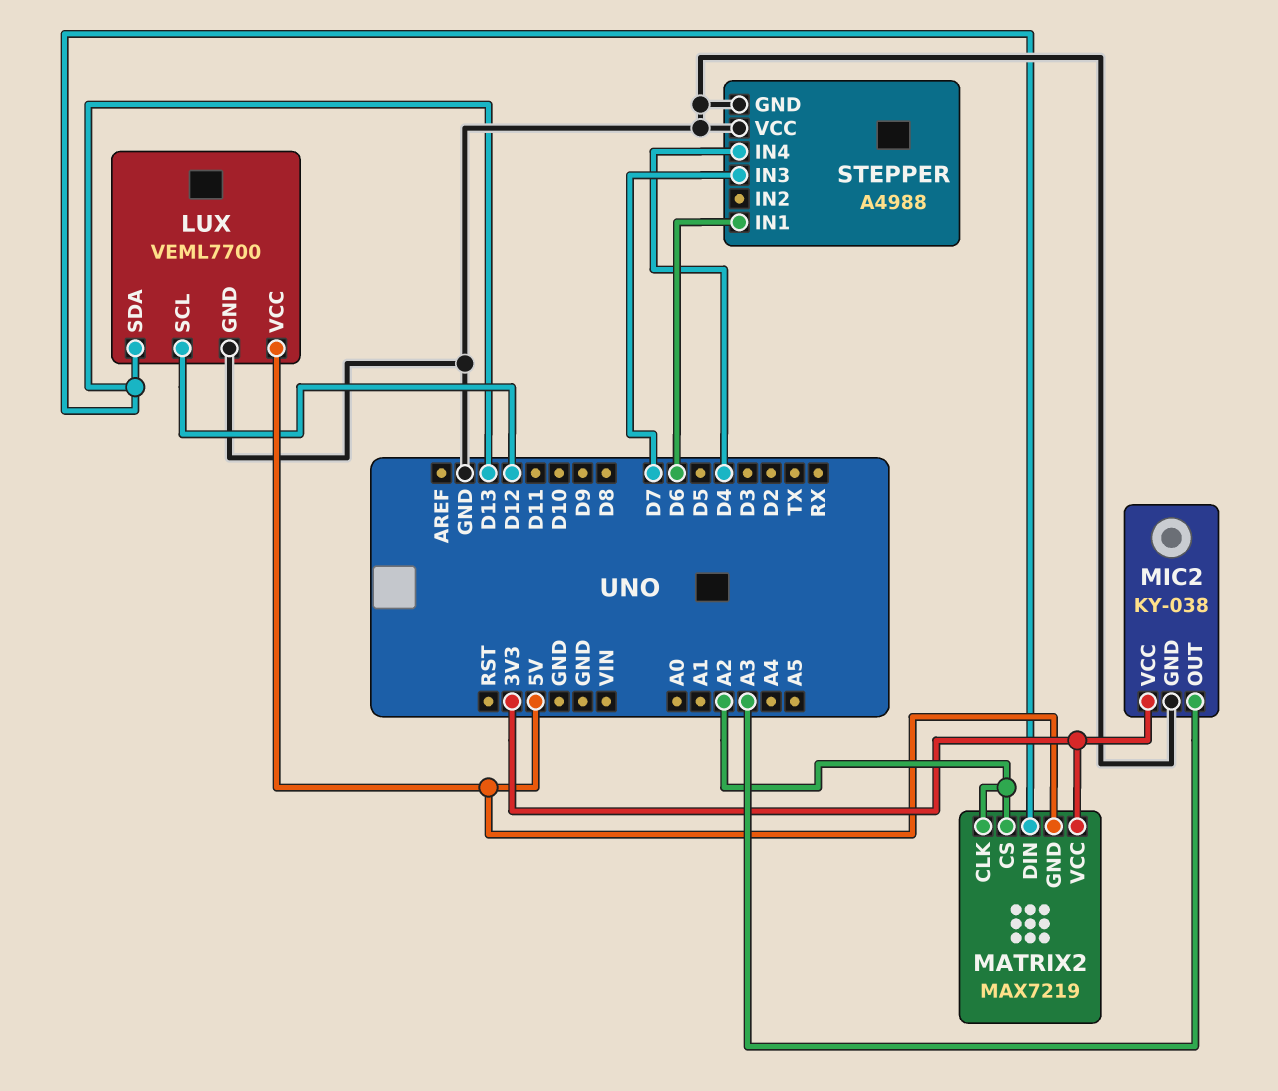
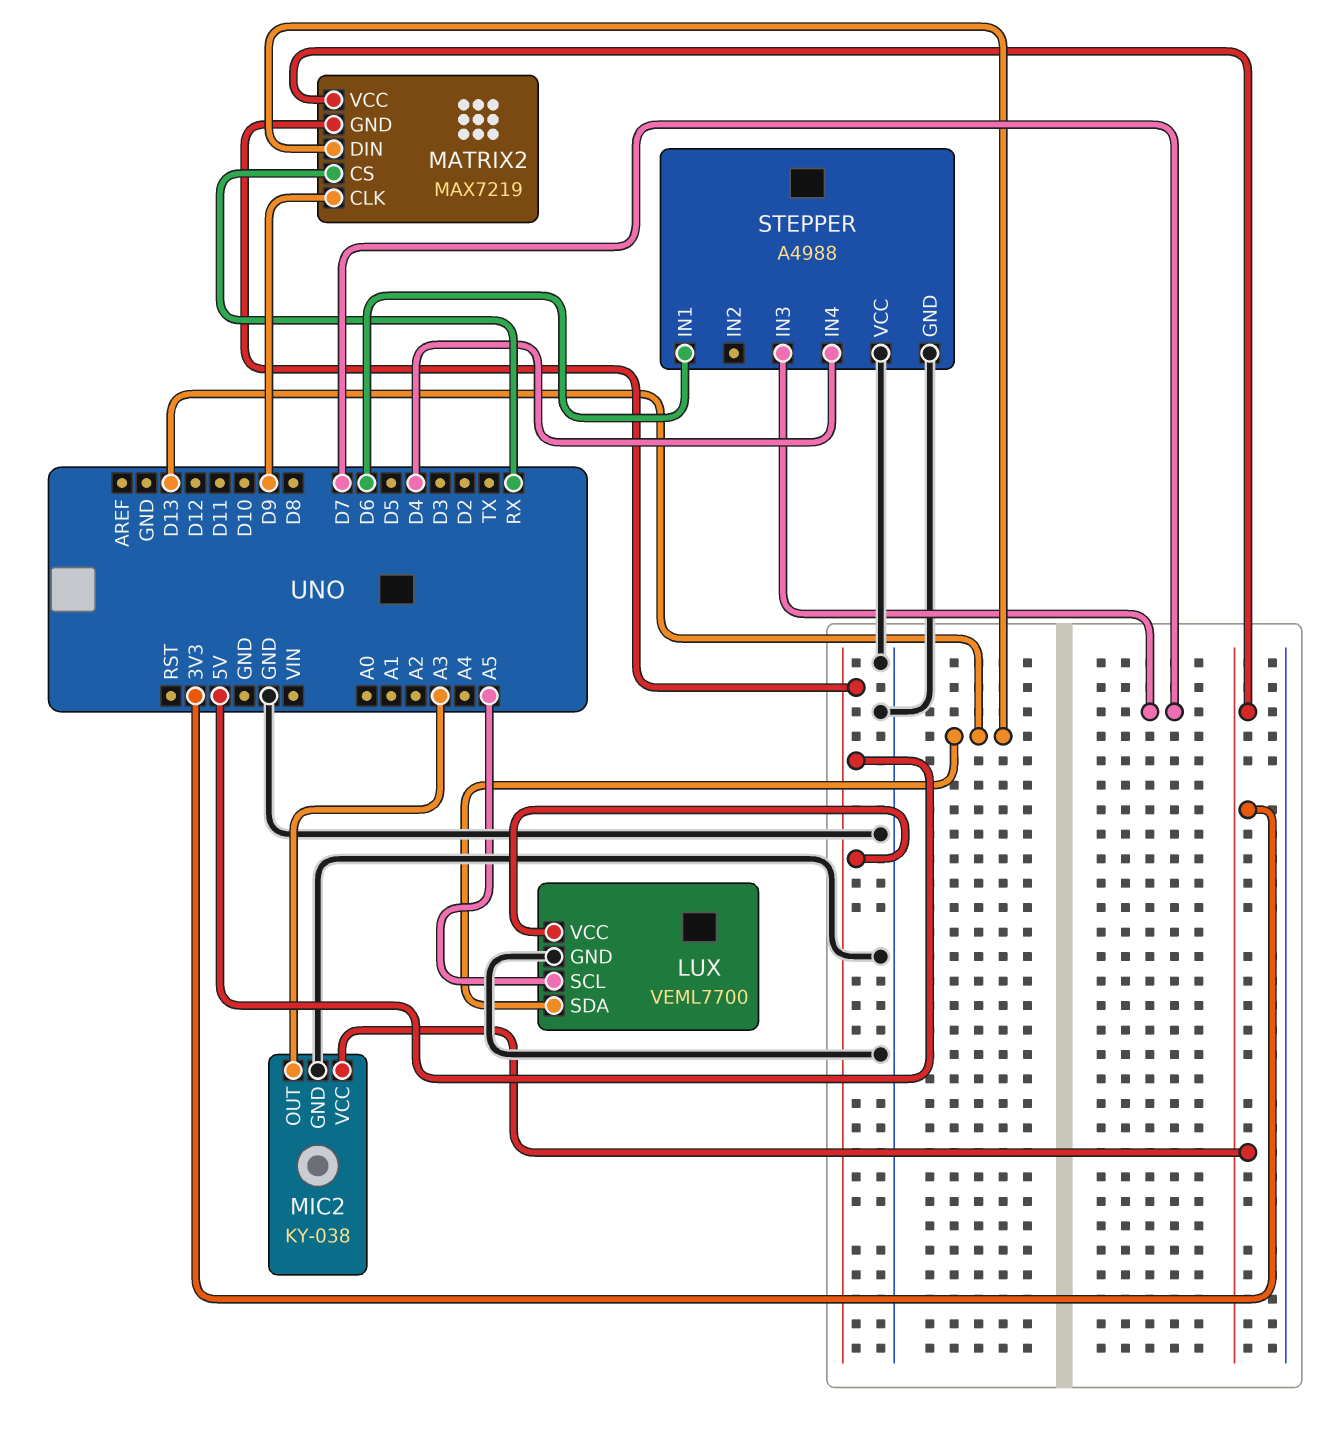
LUX pin SCL: D12 -> A5
MATRIX2 pin CLK: A2 -> D9
MATRIX2 pin CS: A2 -> RX

